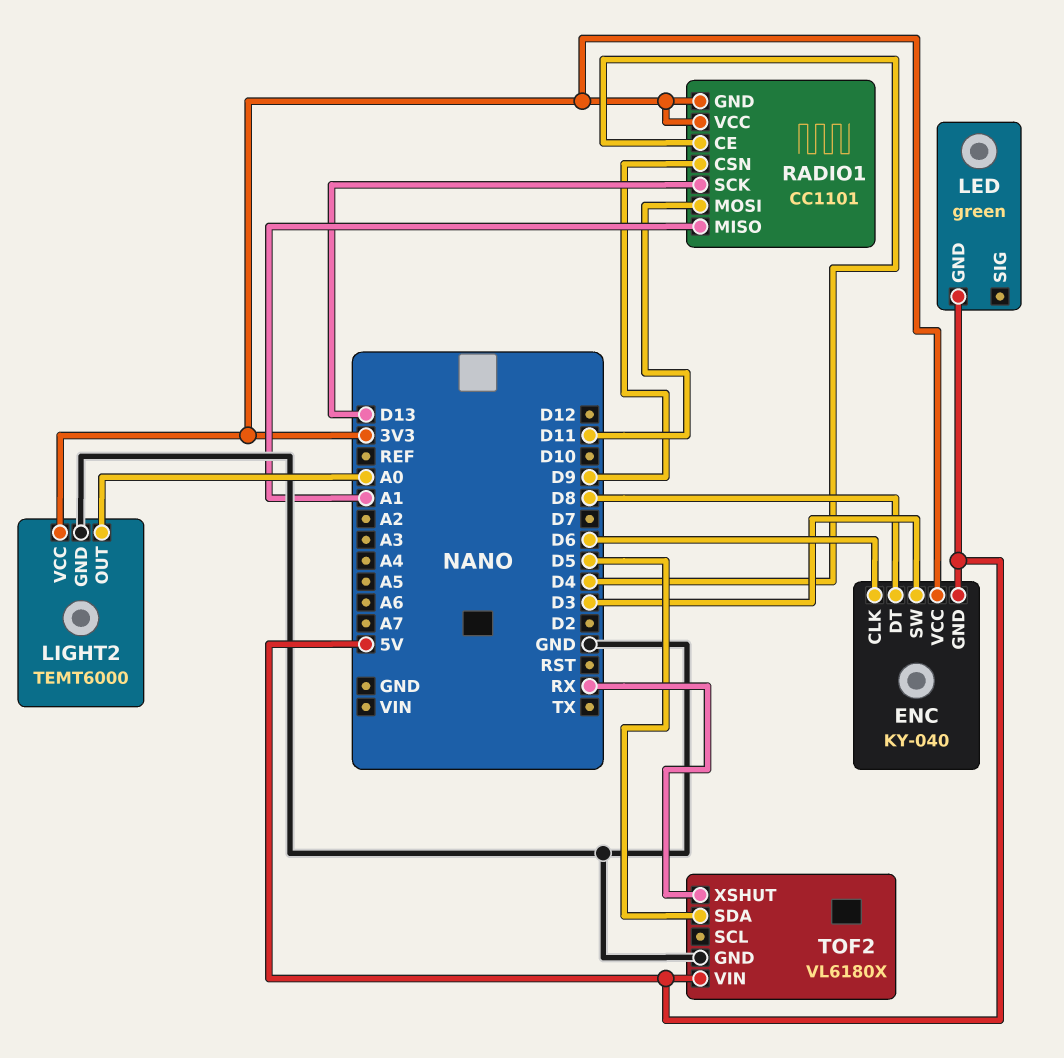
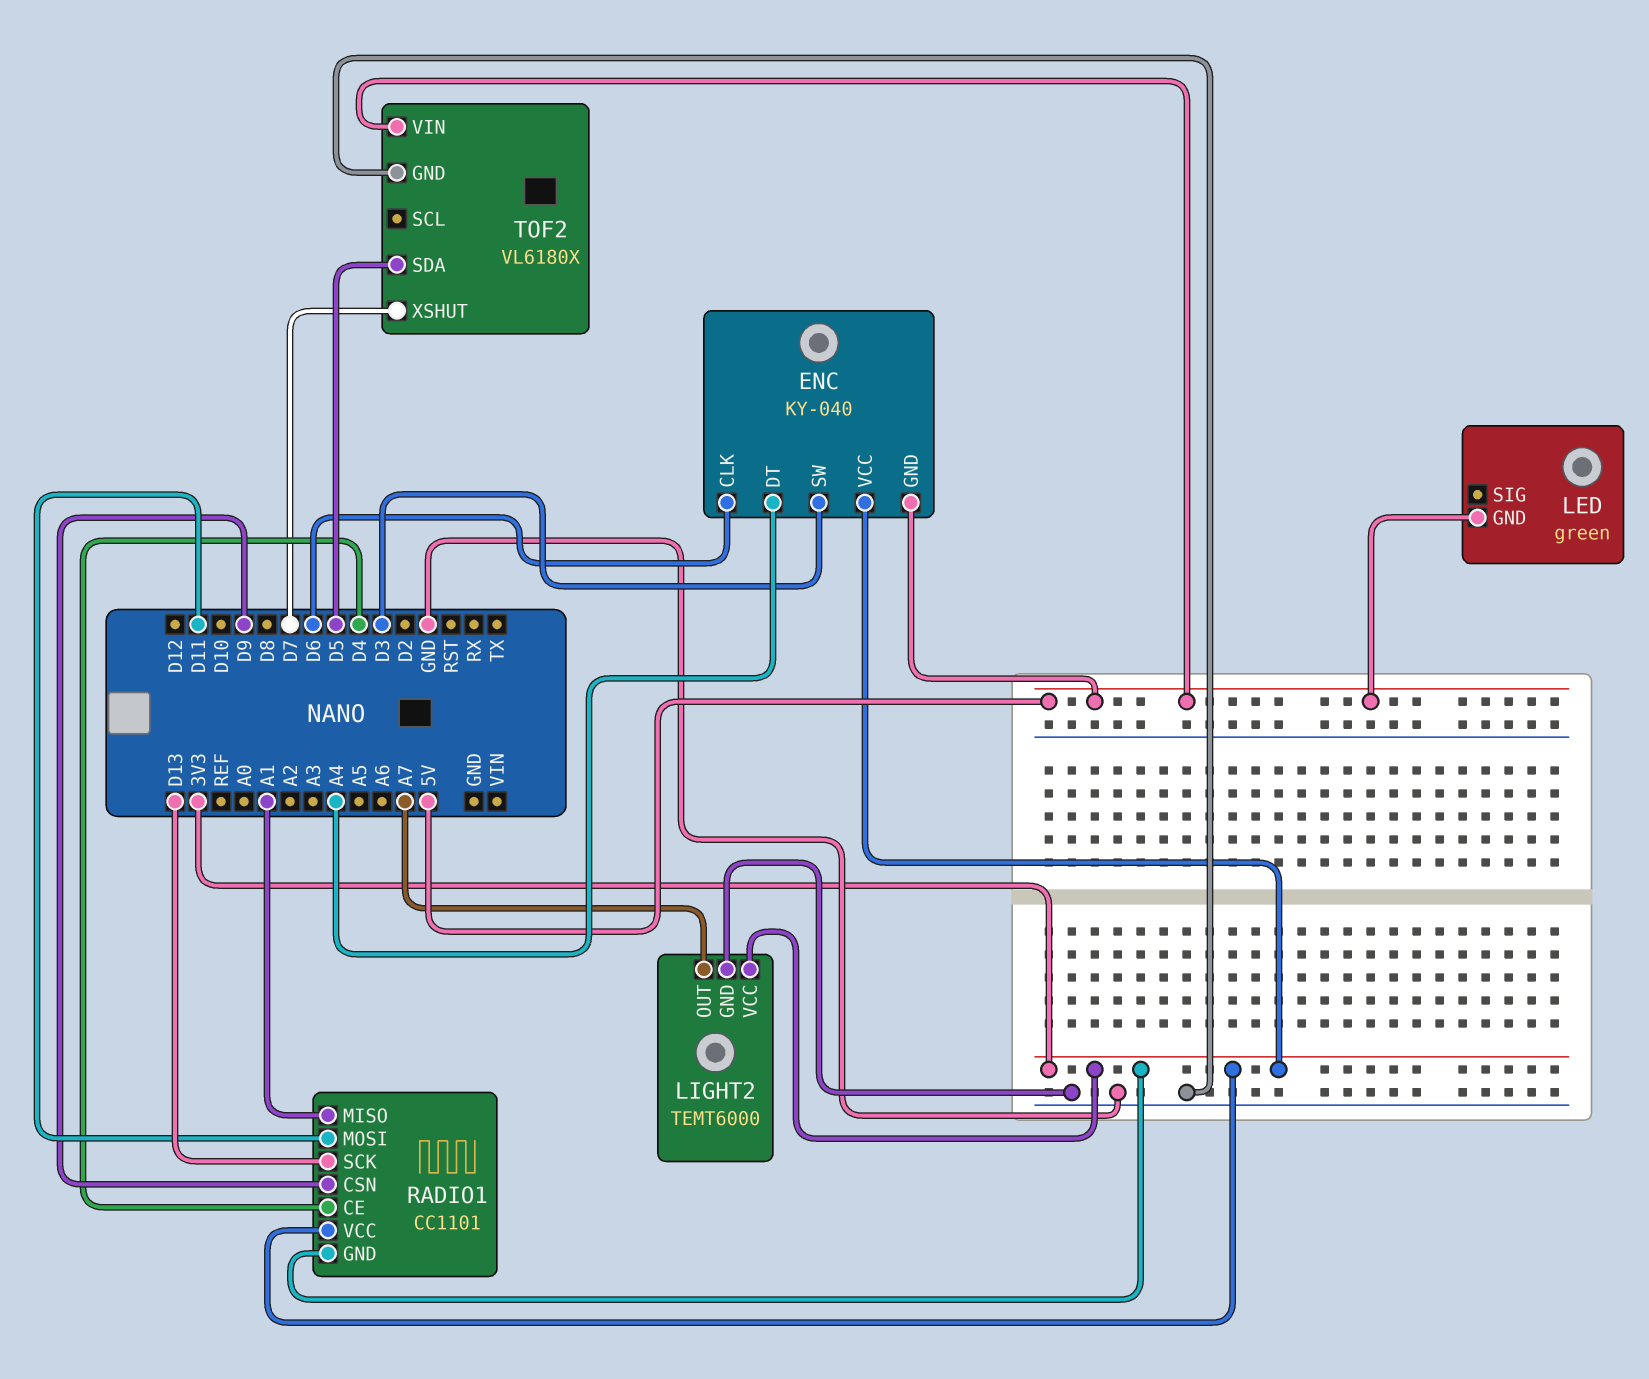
ENC pin DT: D8 -> A4
LIGHT2 pin OUT: A0 -> A7
TOF2 pin XSHUT: RX -> D7

